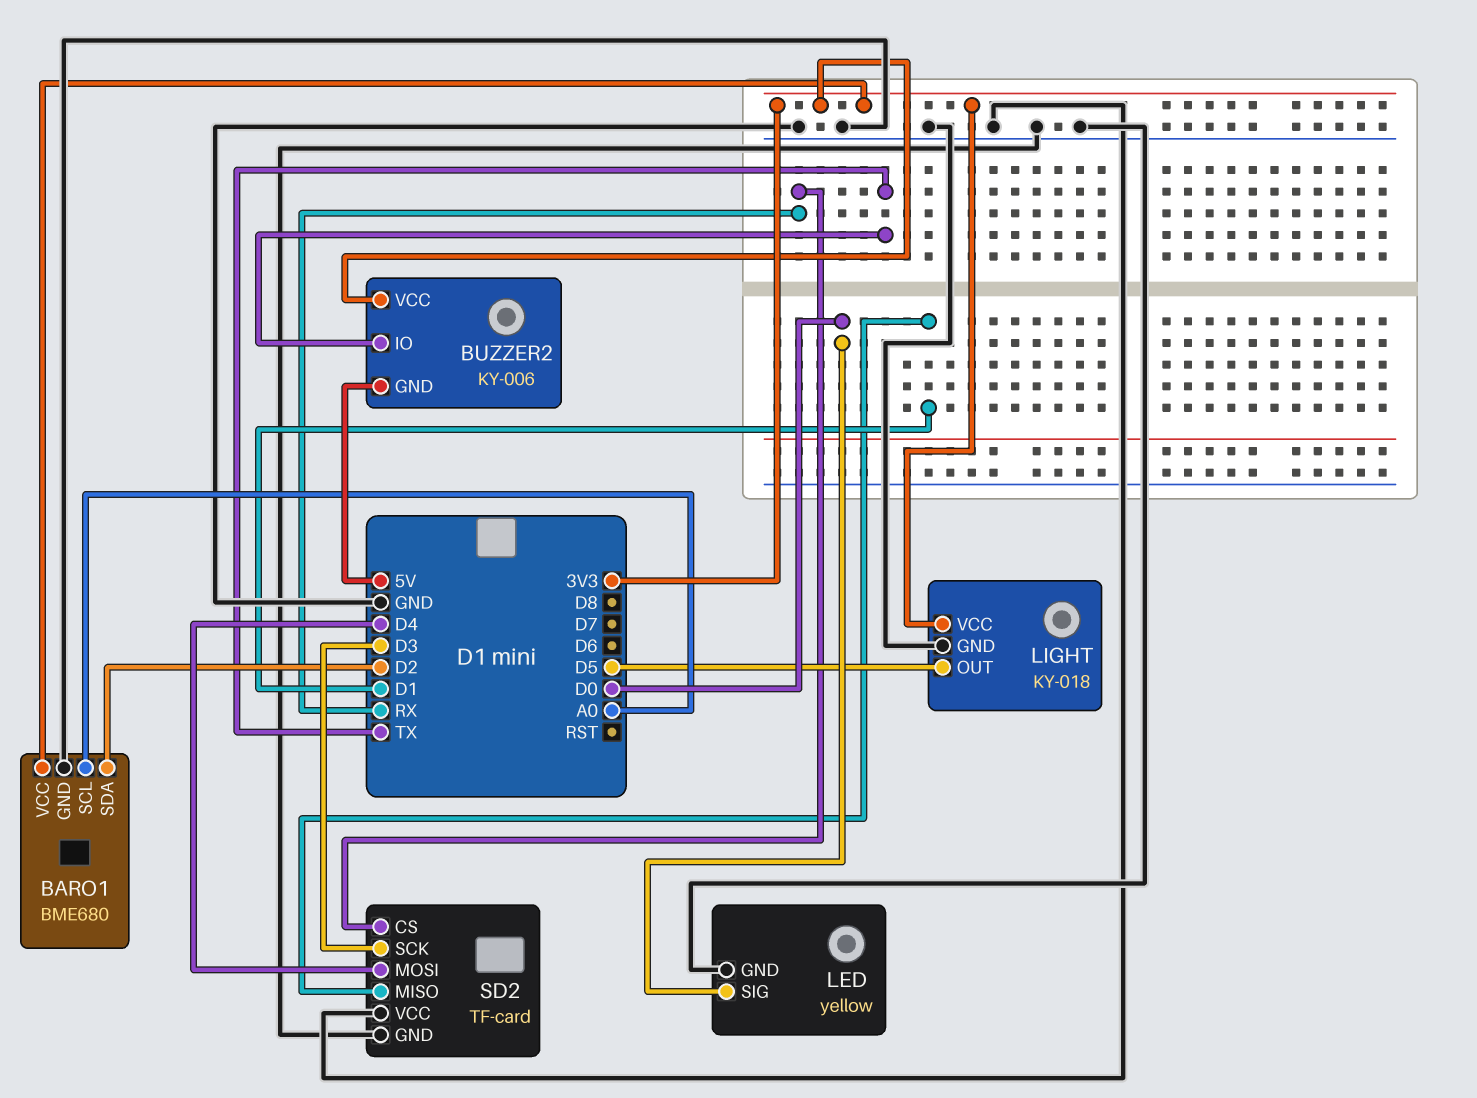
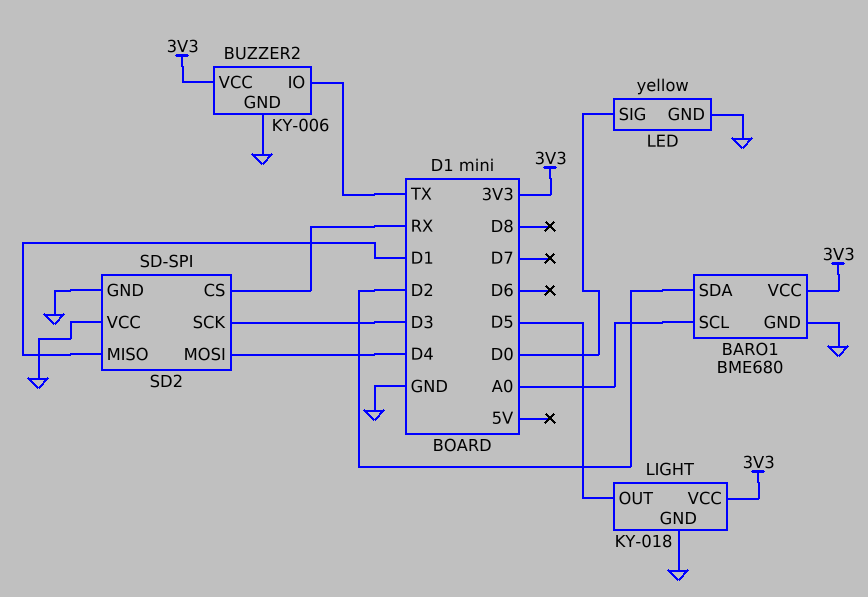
BUZZER2 pin GND: 5V -> GND
SD2: TF-card -> SD-SPI

